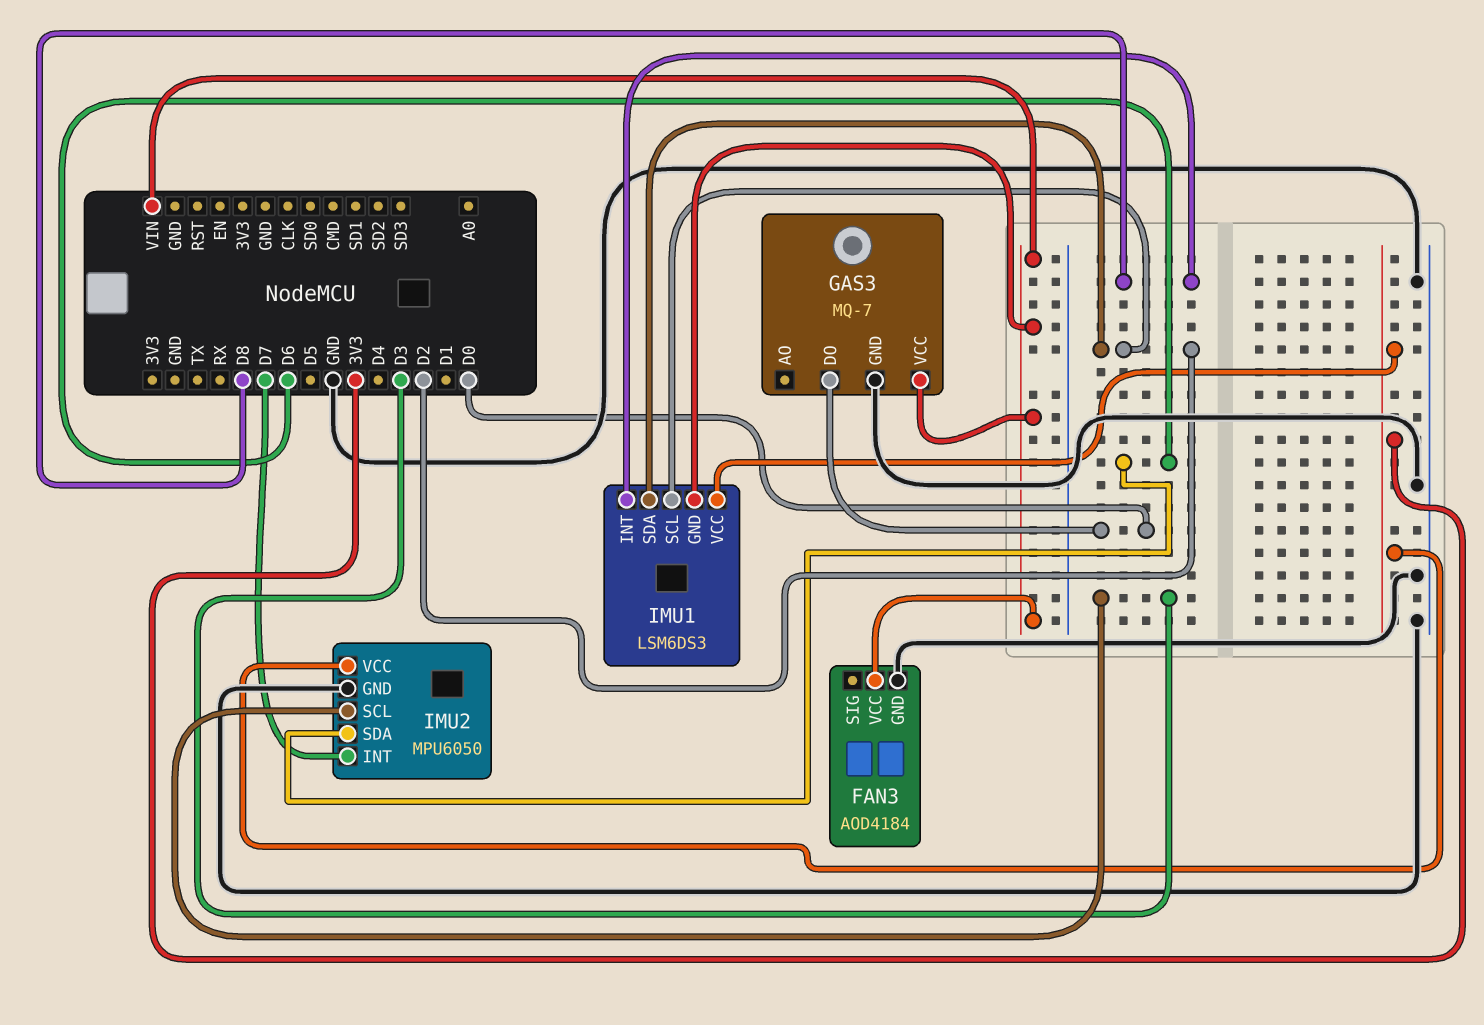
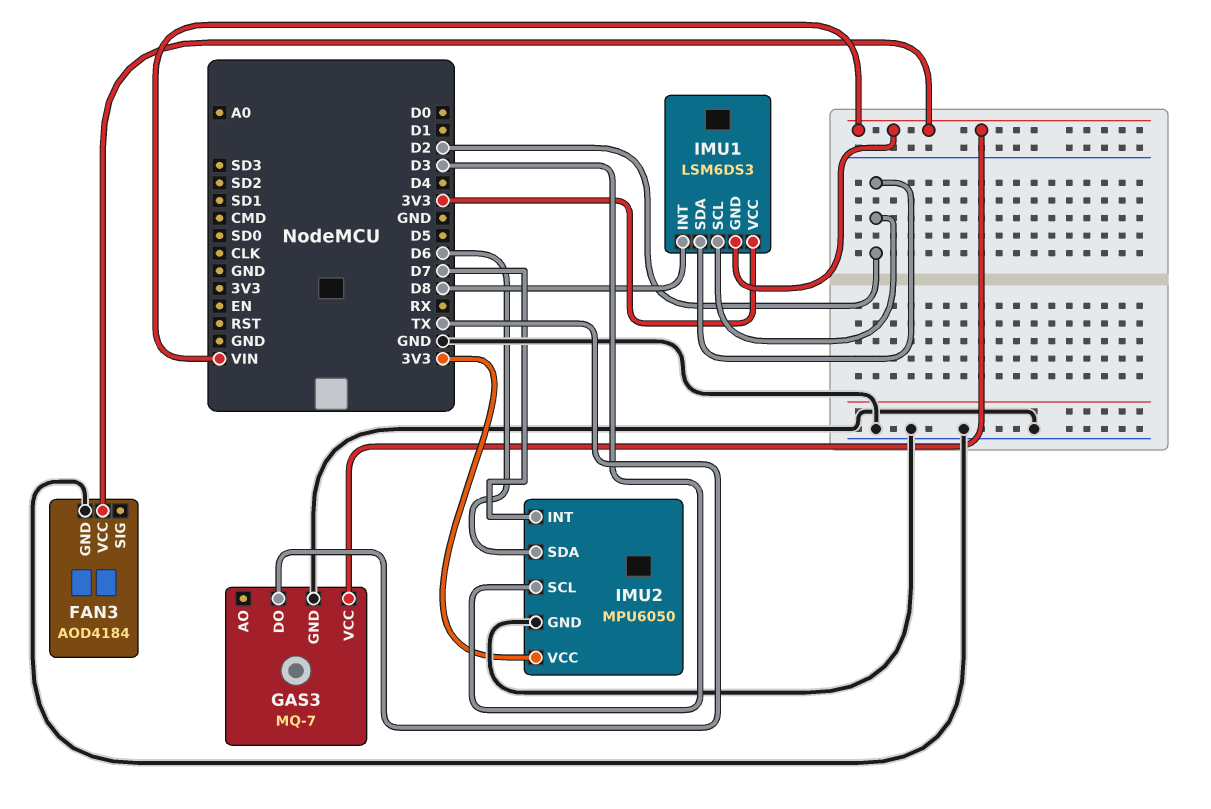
GAS3 pin DO: D0 -> TX

